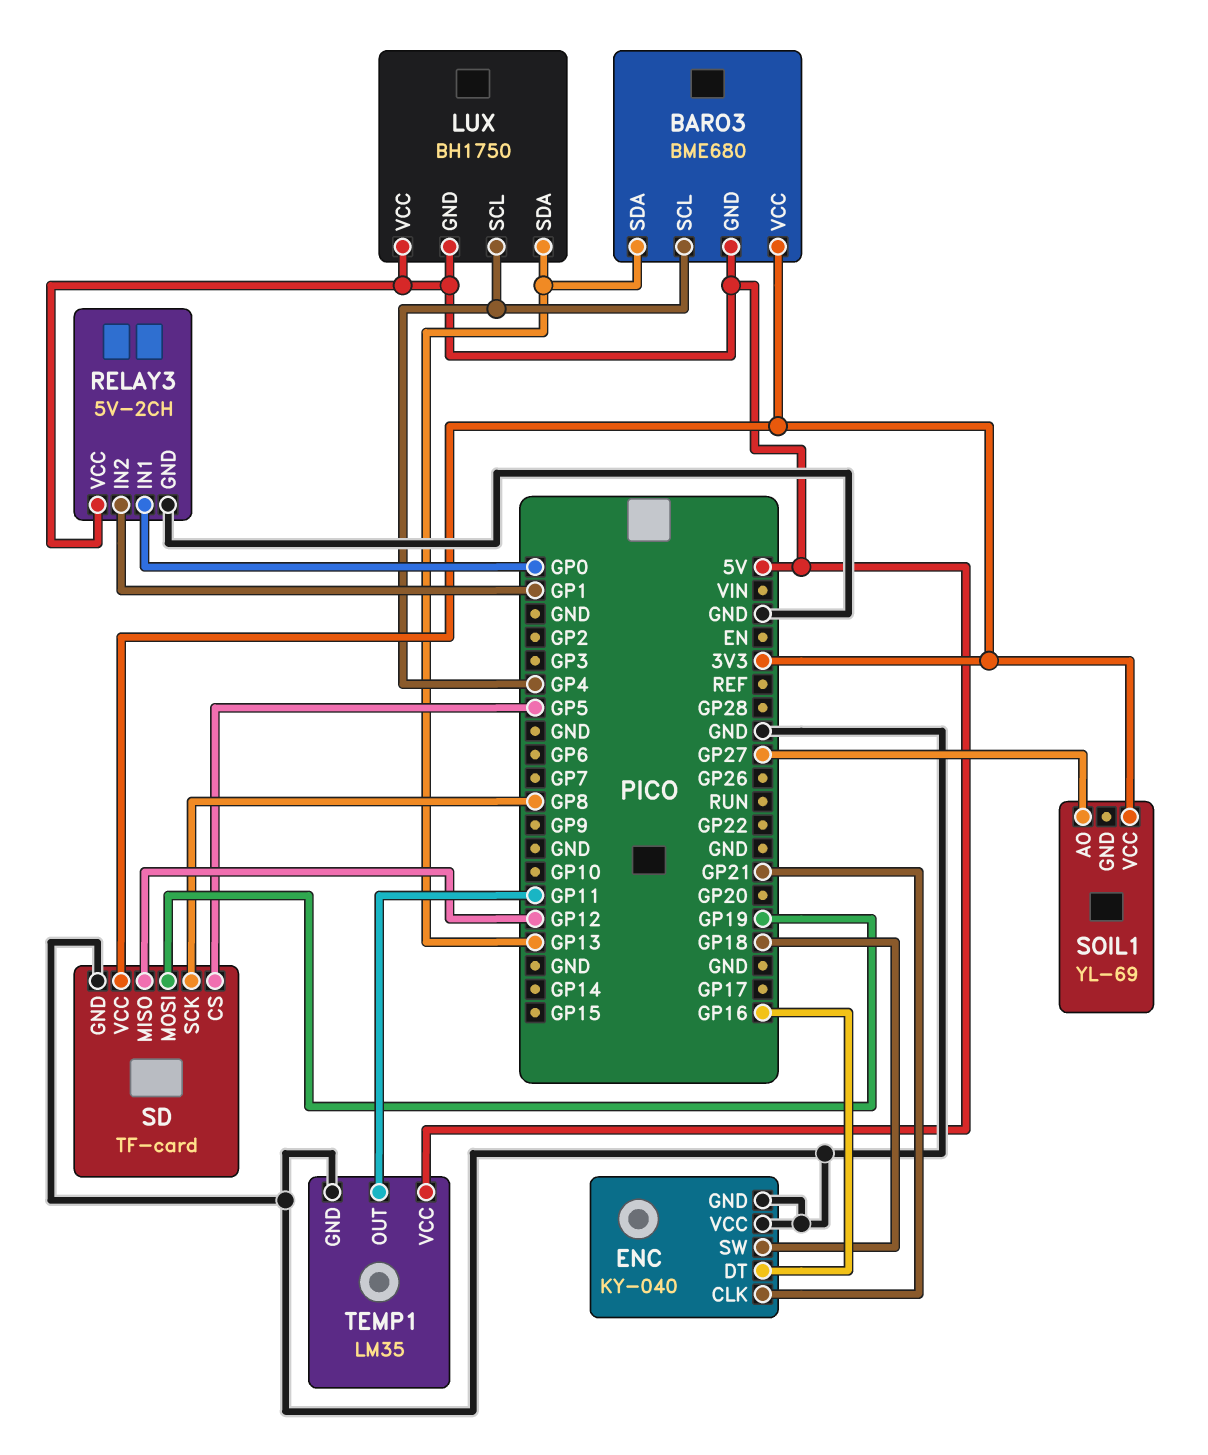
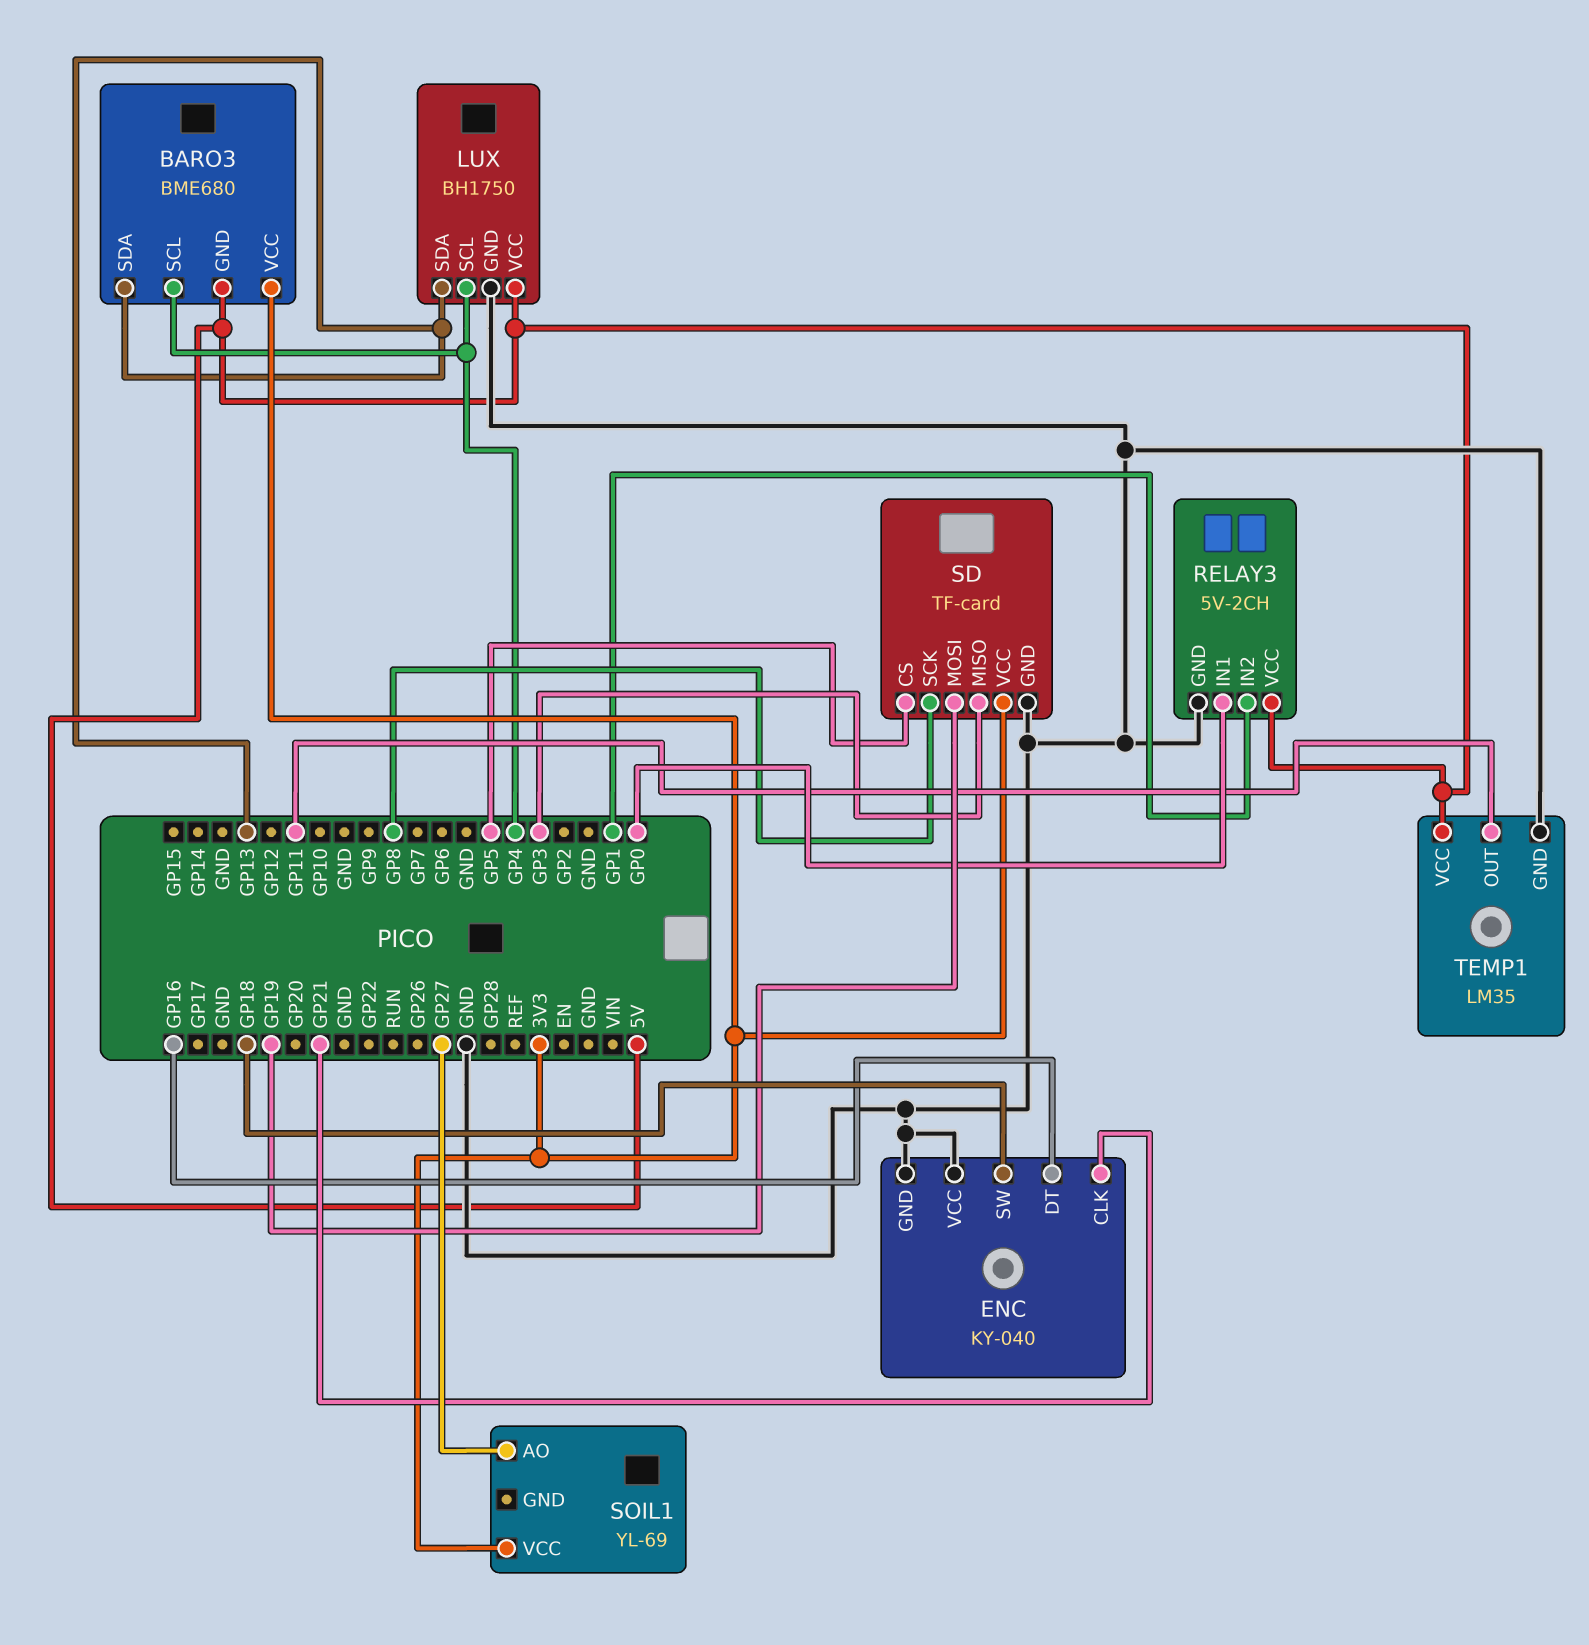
LUX pin GND: 5V -> GND
SD pin MISO: GP12 -> GP3

